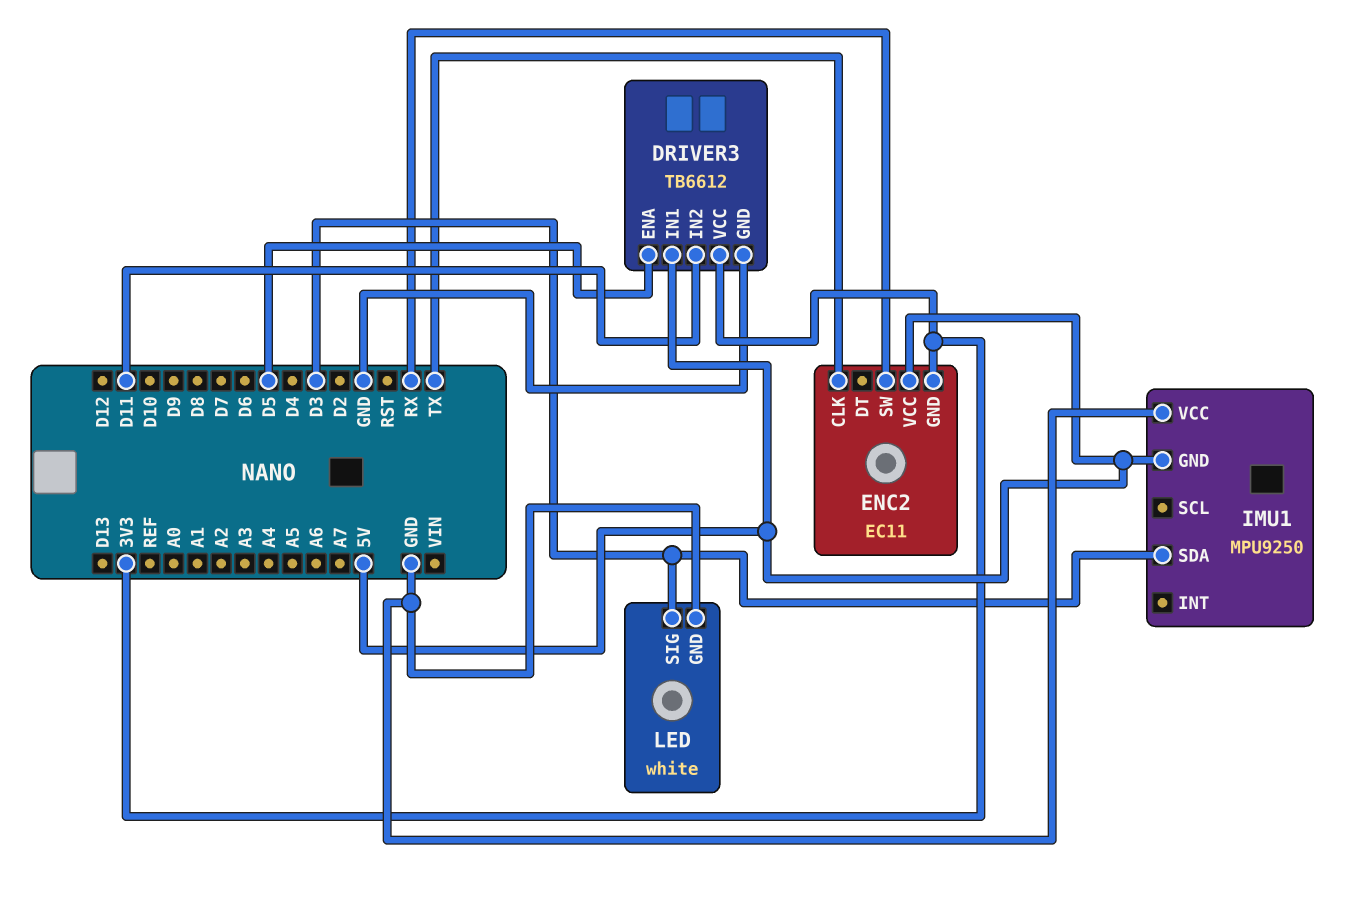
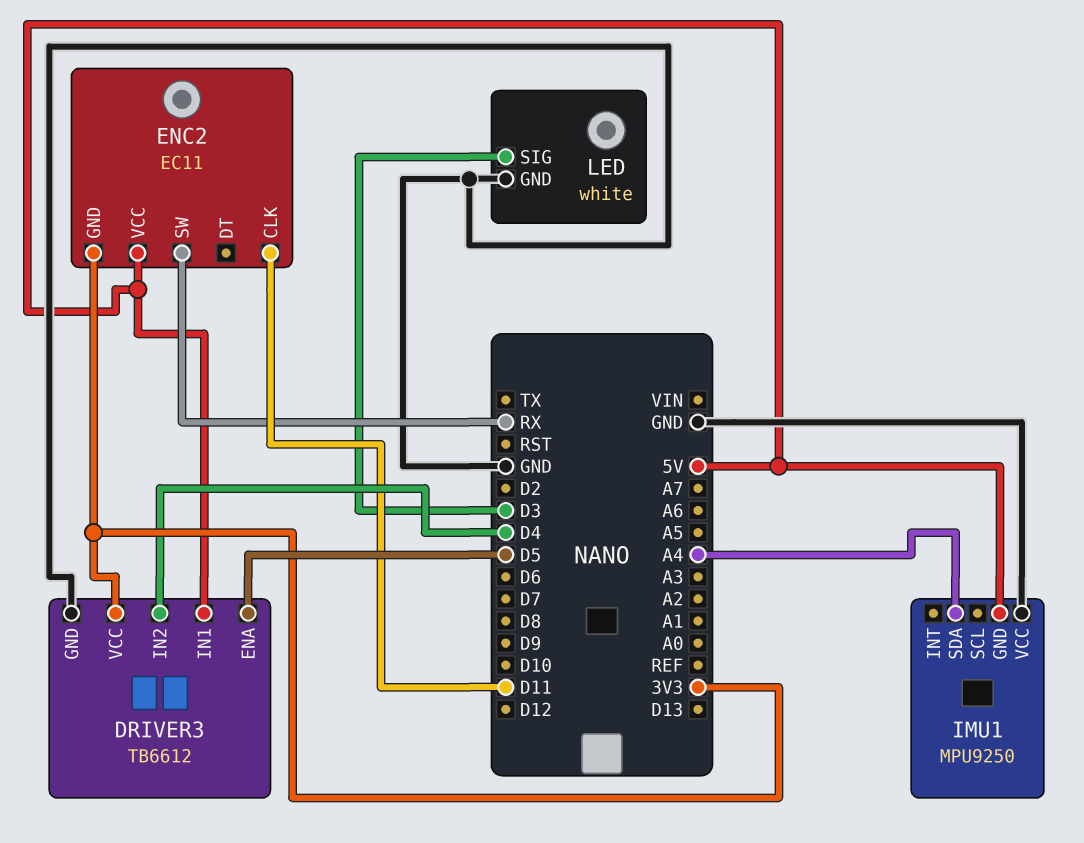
DRIVER3 pin IN2: D11 -> D4
ENC2 pin CLK: TX -> D11
IMU1 pin SDA: D3 -> A4

